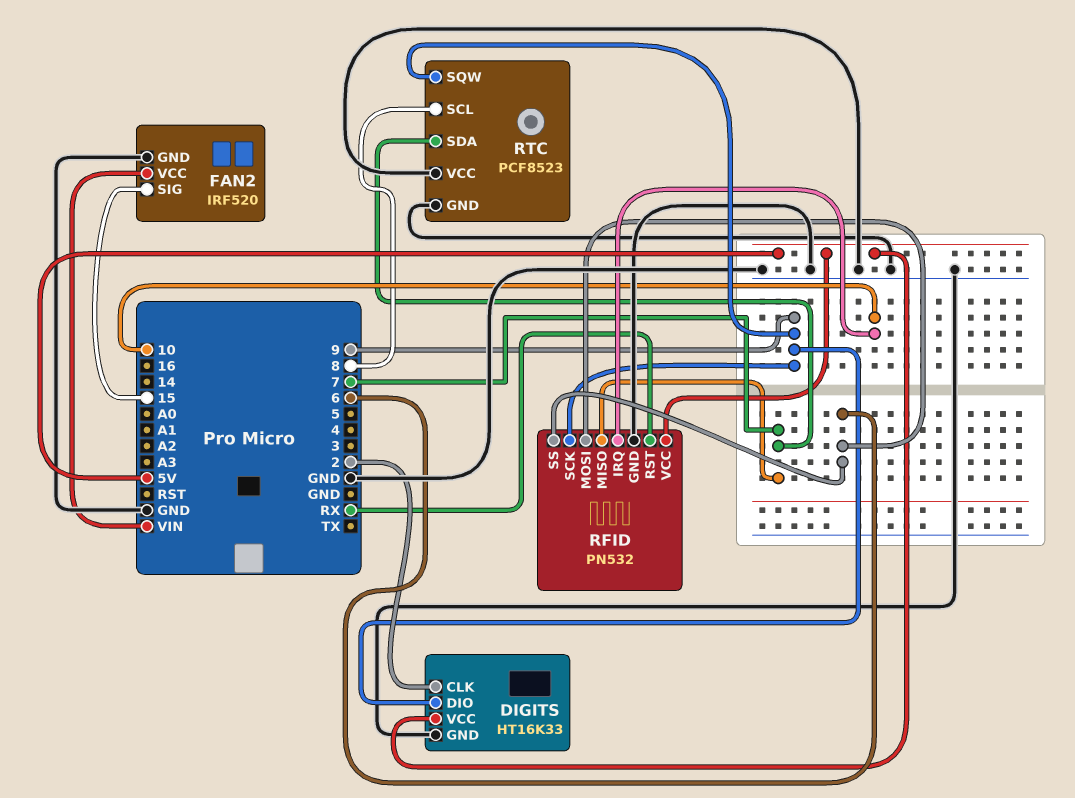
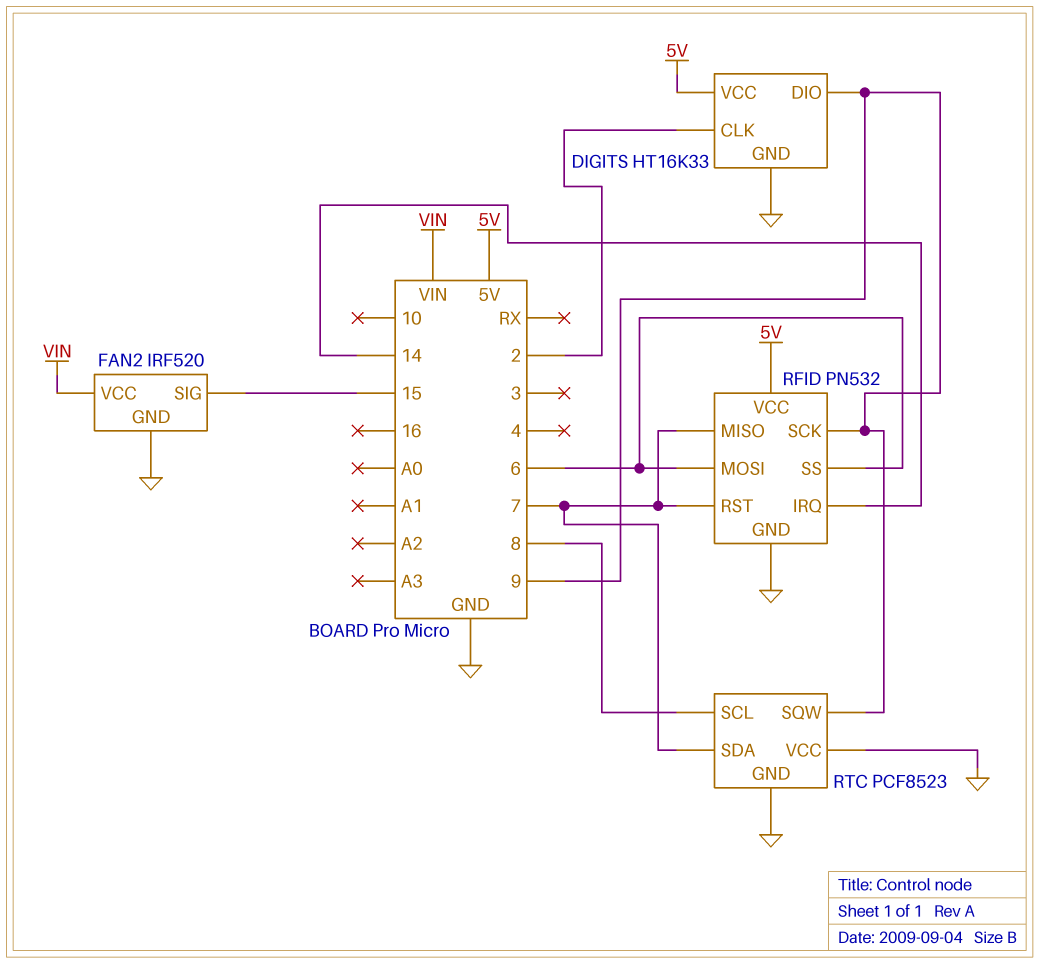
RFID pin IRQ: 10 -> 14
RFID pin RST: RX -> 7

